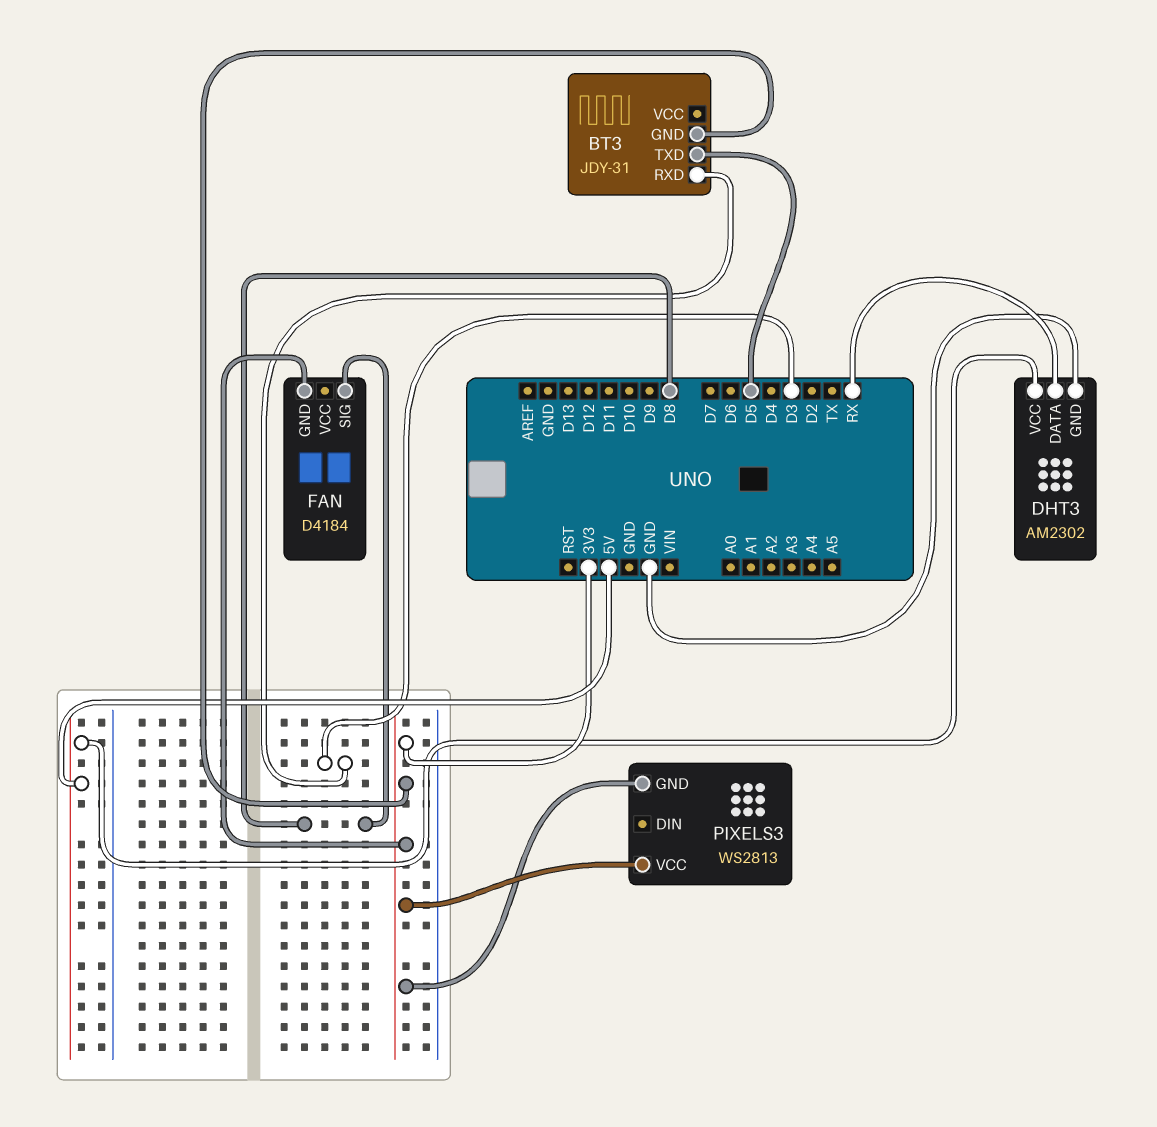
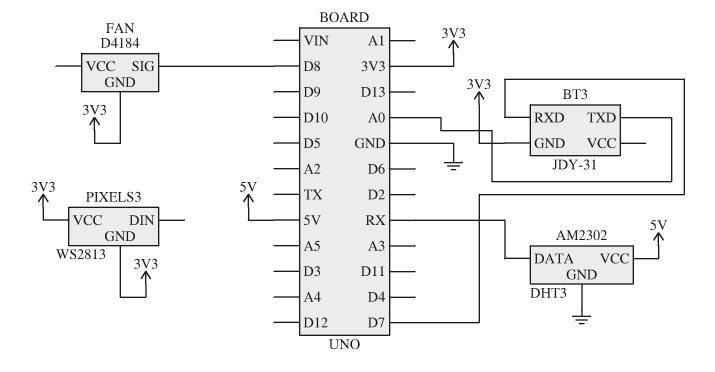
BT3 pin RXD: D3 -> D7
BT3 pin TXD: D5 -> A0

